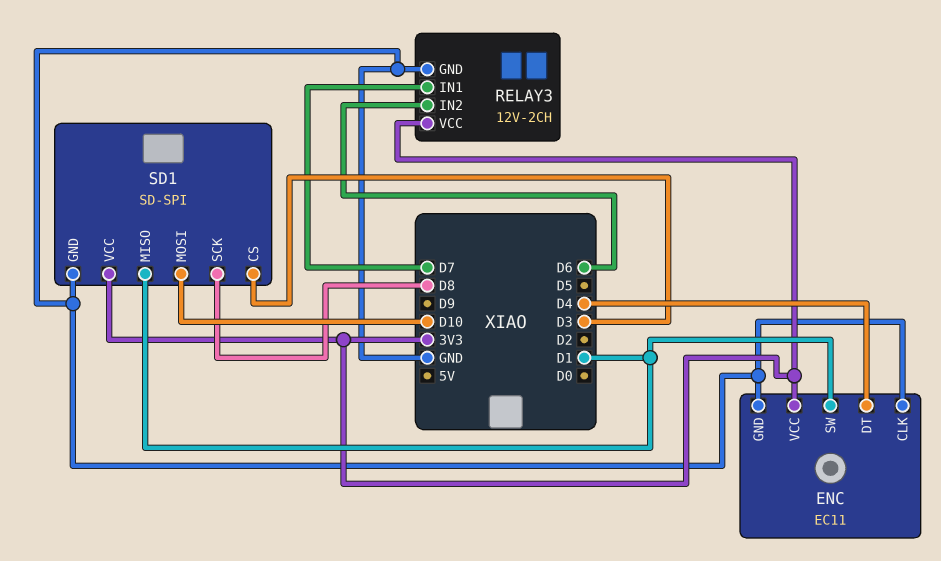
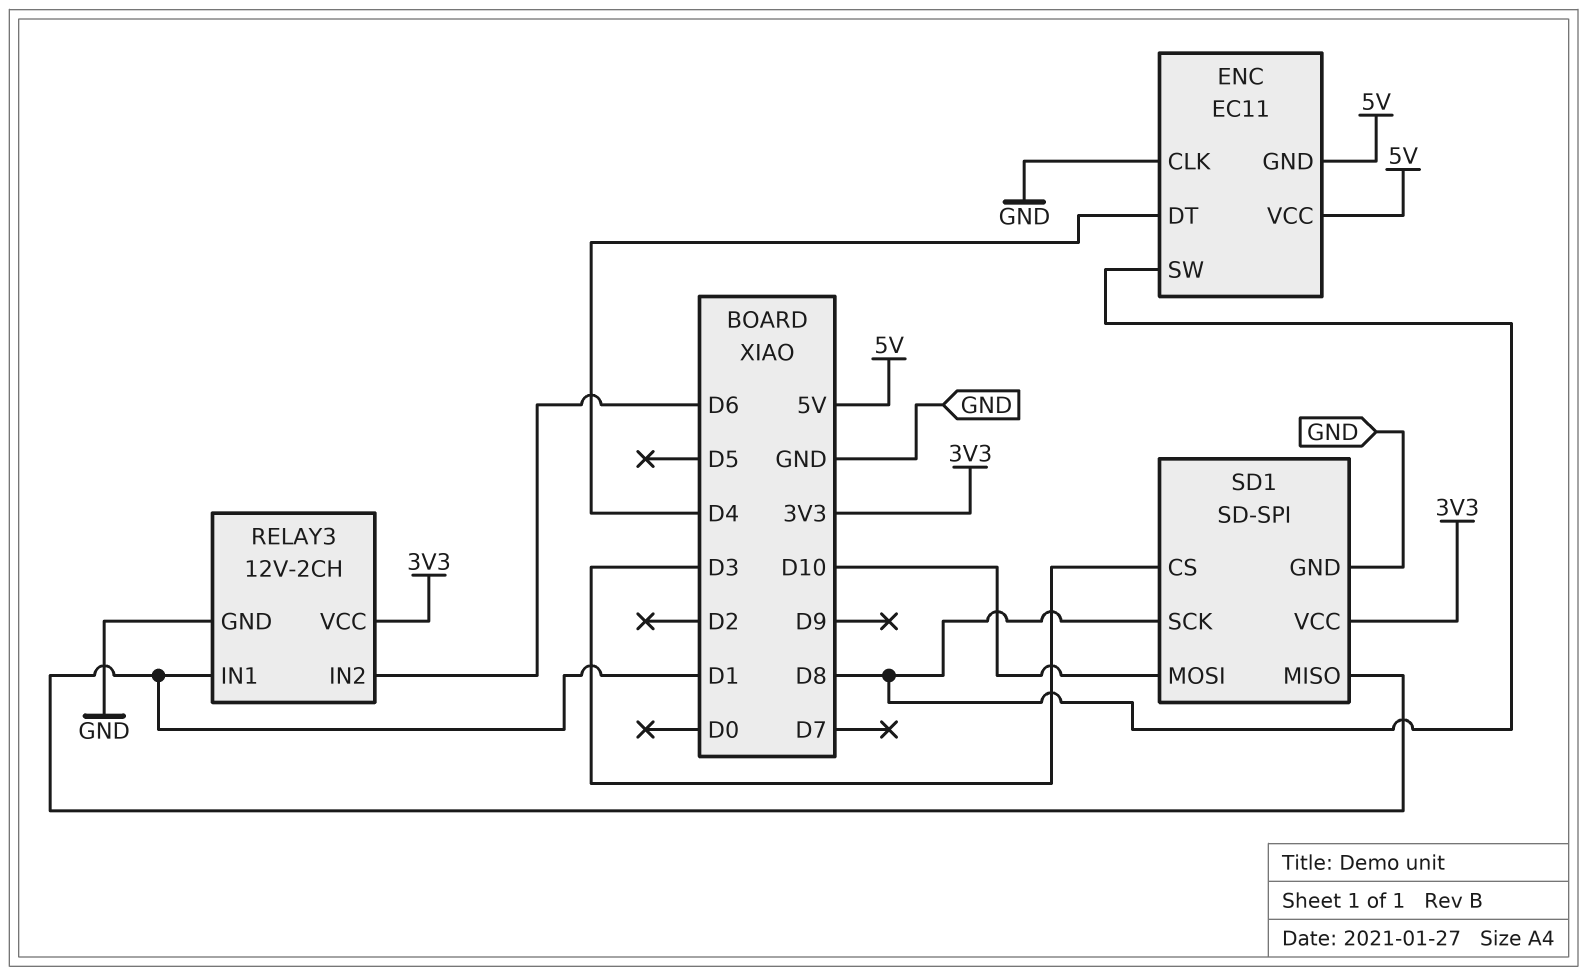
ENC pin GND: GND -> 5V
ENC pin SW: D1 -> D8
ENC pin VCC: 3V3 -> 5V
RELAY3 pin IN1: D7 -> D1

